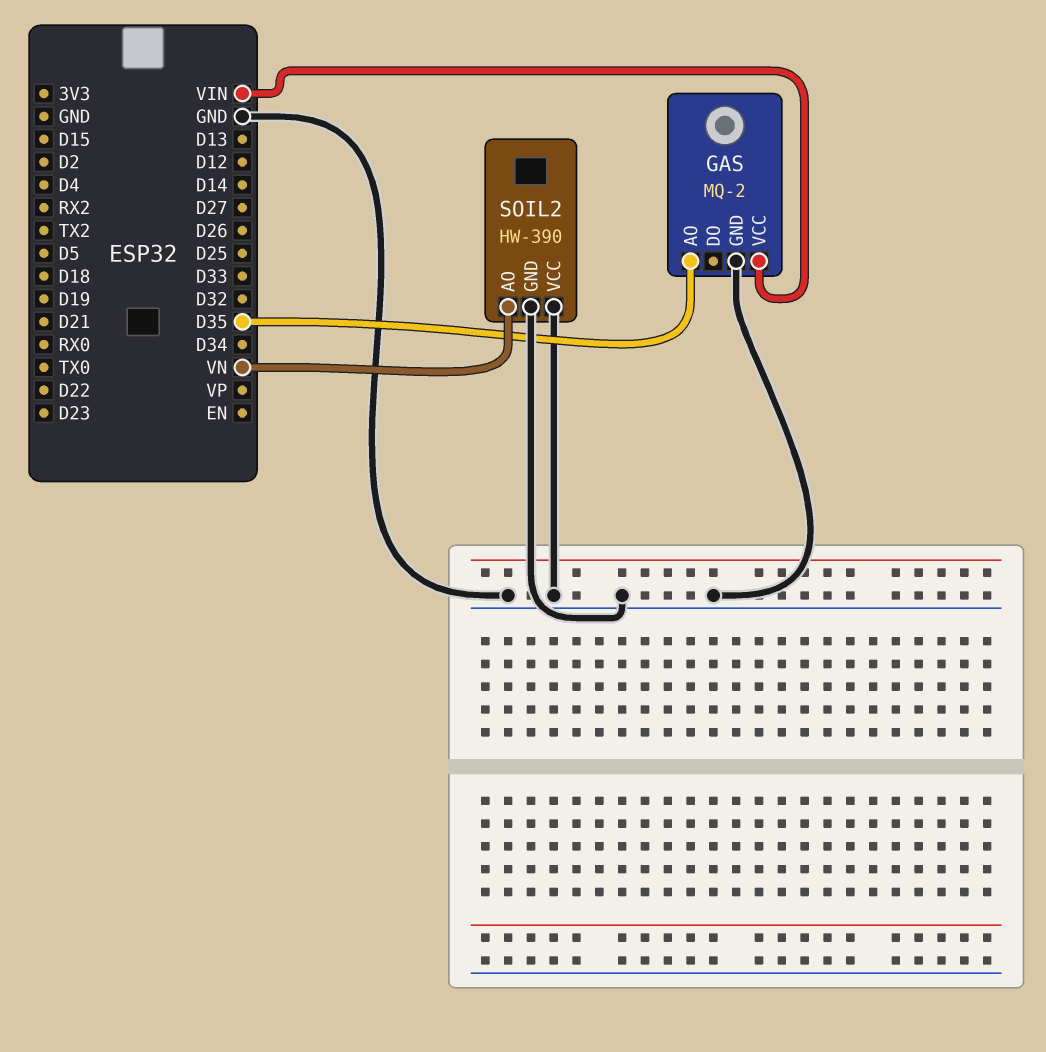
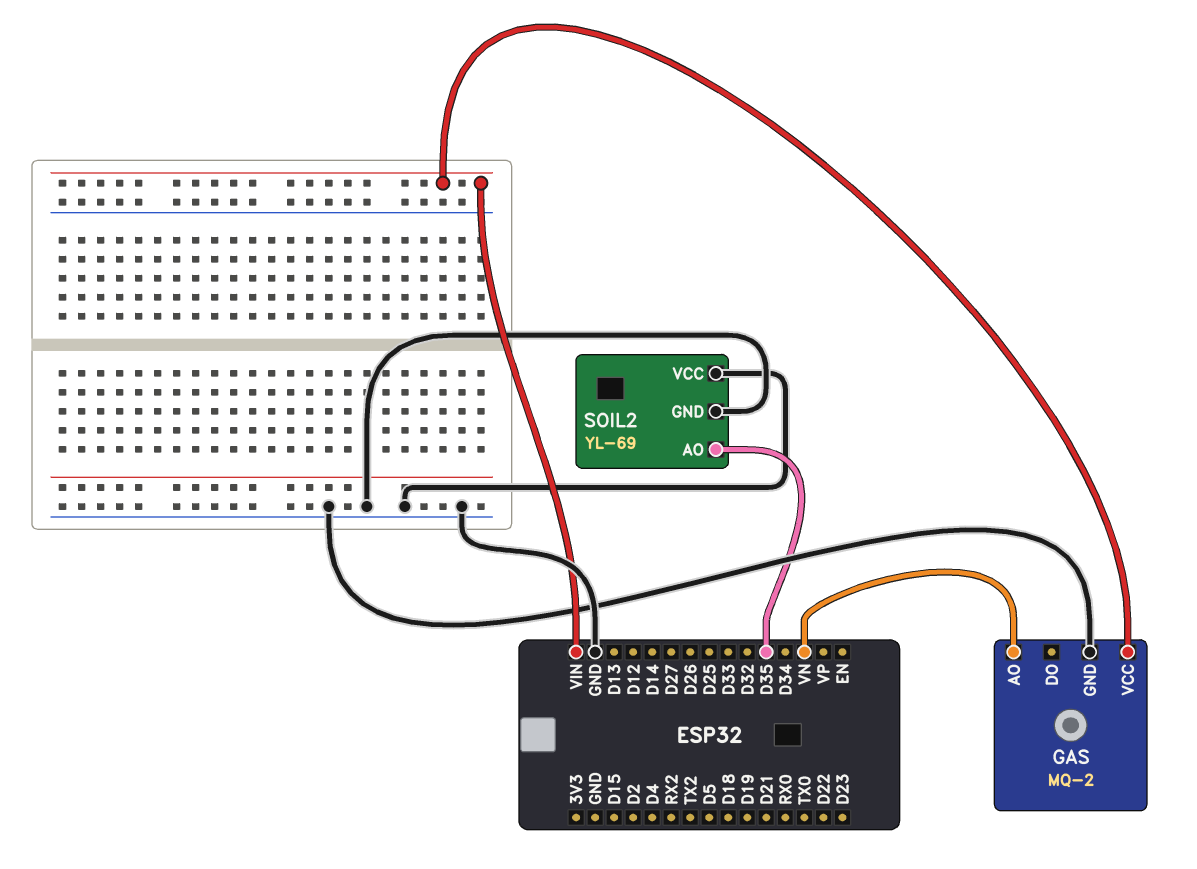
GAS pin AO: D35 -> VN
SOIL2: HW-390 -> YL-69
SOIL2 pin AO: VN -> D35

